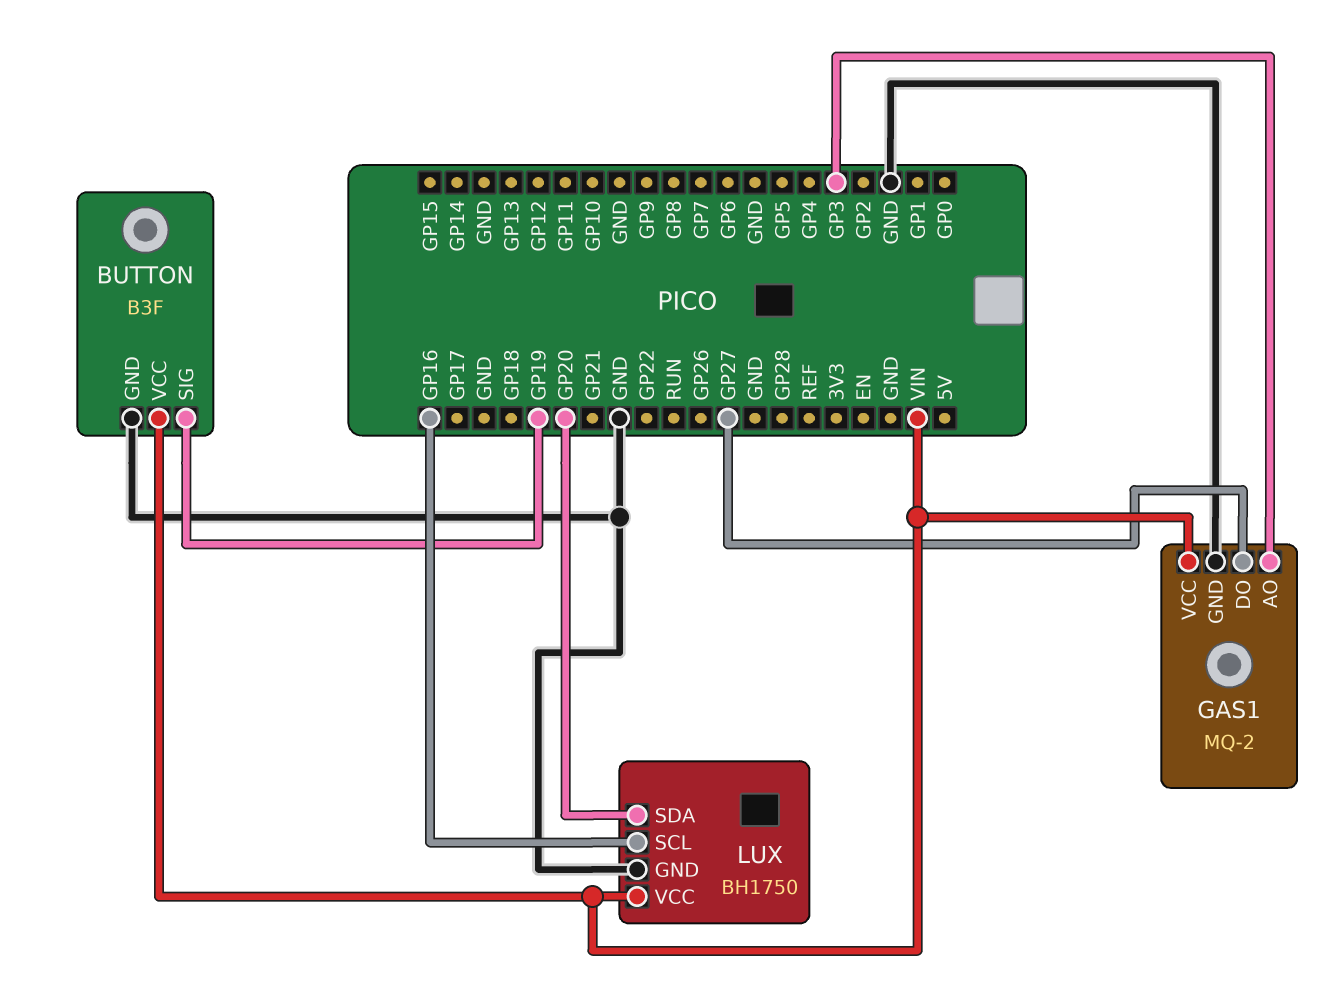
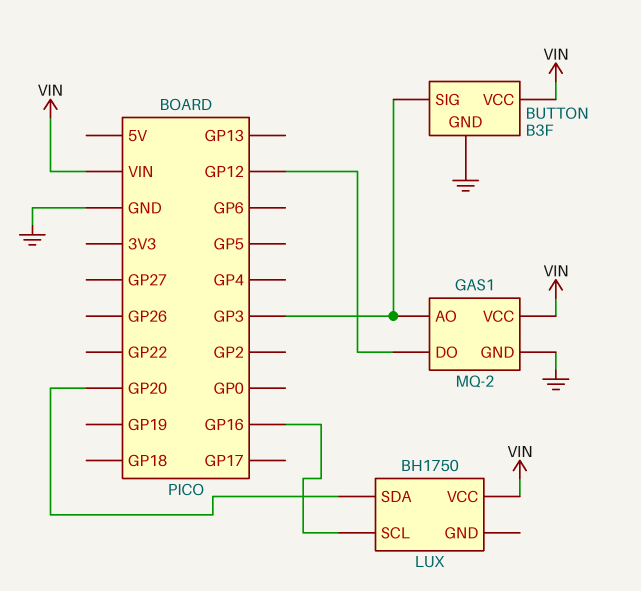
BUTTON pin SIG: GP19 -> GP3
GAS1 pin DO: GP27 -> GP12
LUX pin GND: GND -> none

